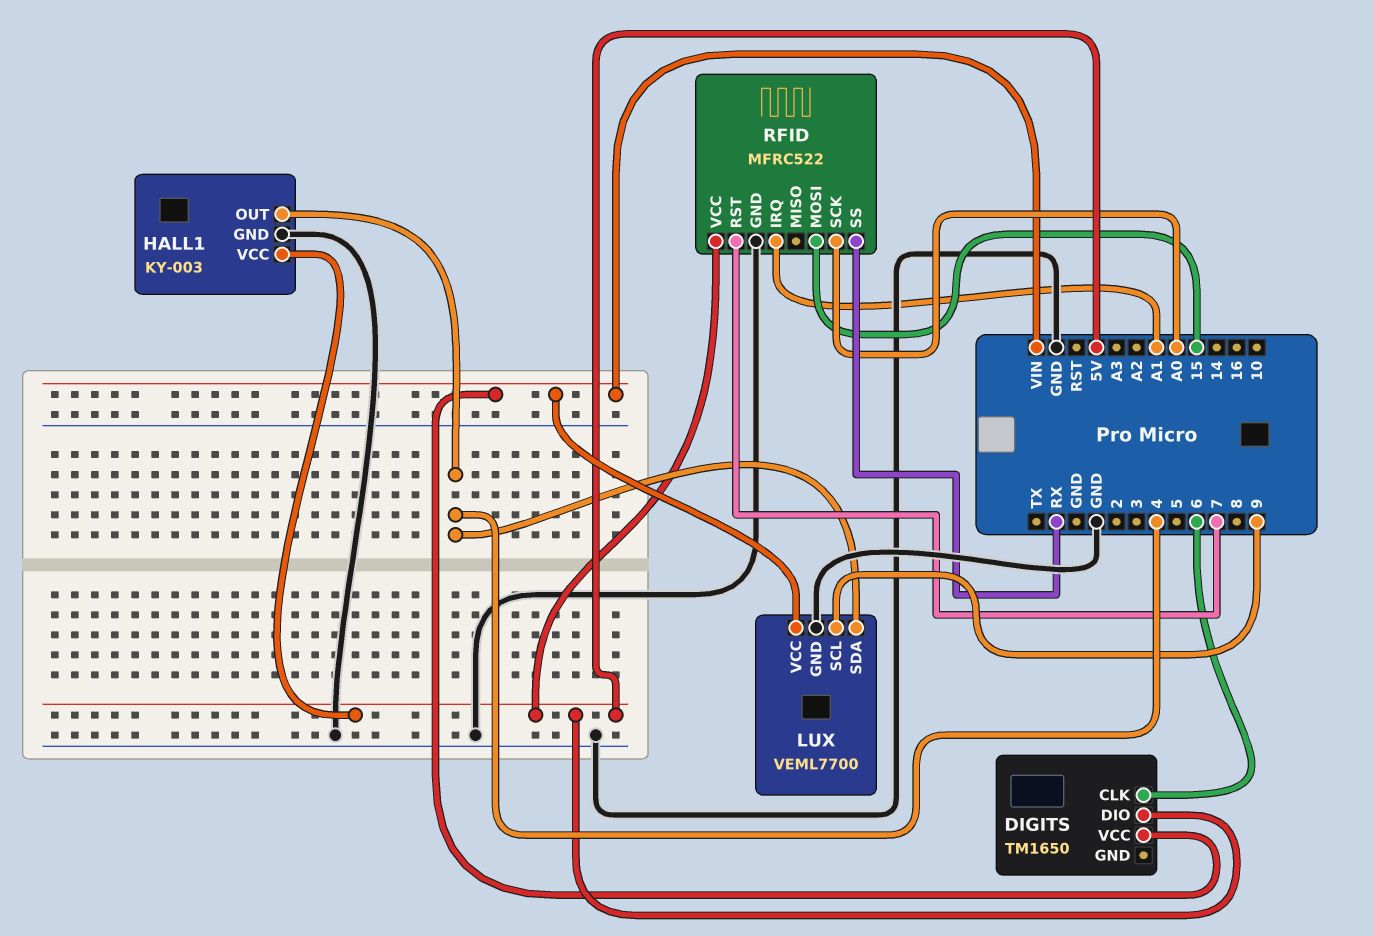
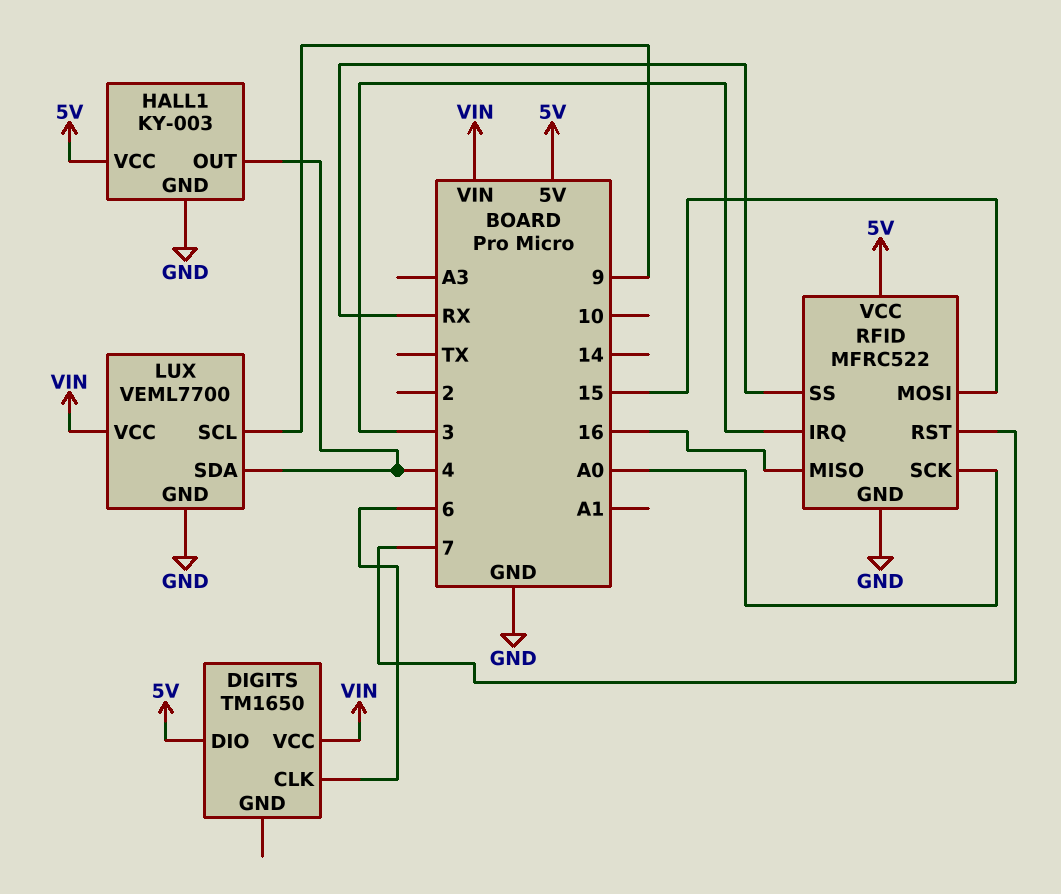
RFID pin IRQ: A1 -> 3
RFID pin MISO: none -> 16

